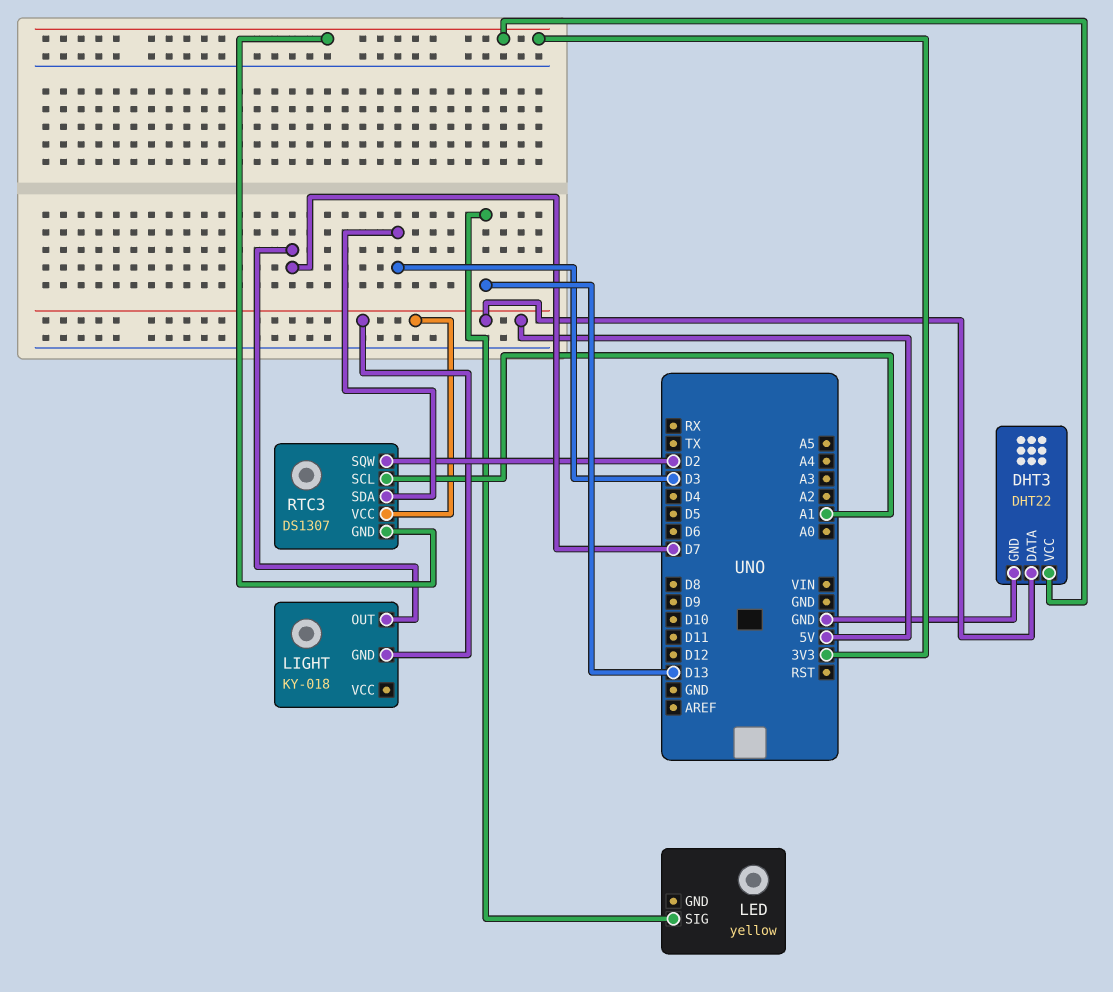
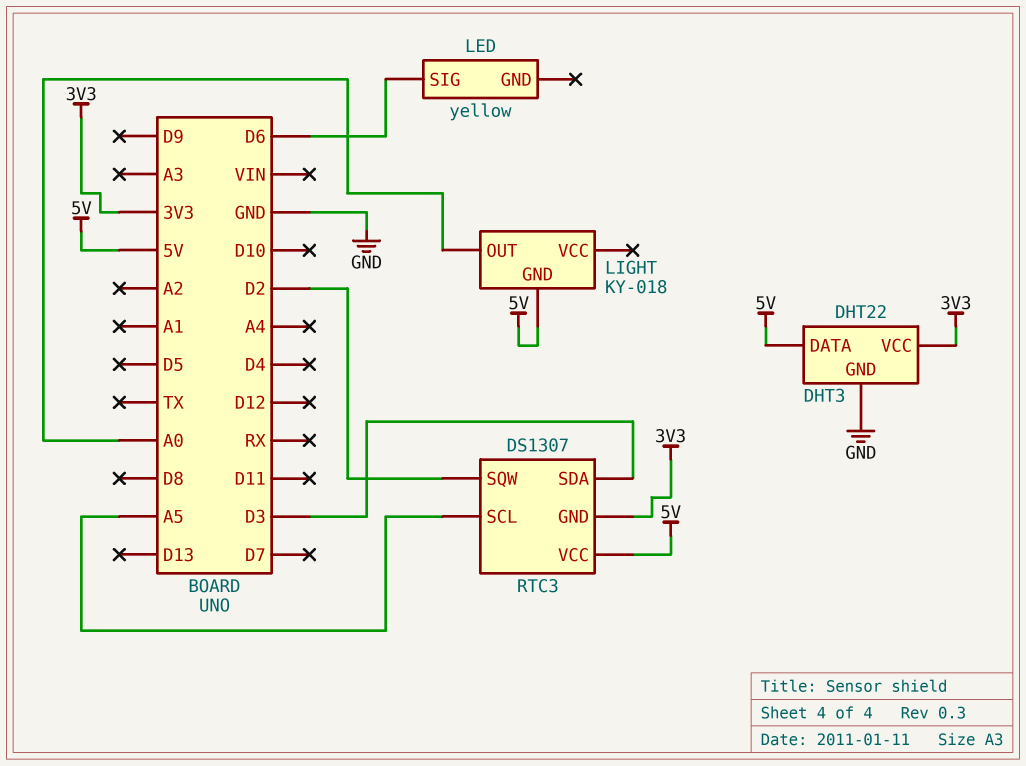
LED pin SIG: D13 -> D6
LIGHT pin OUT: D7 -> A0
RTC3 pin SCL: A1 -> A5

